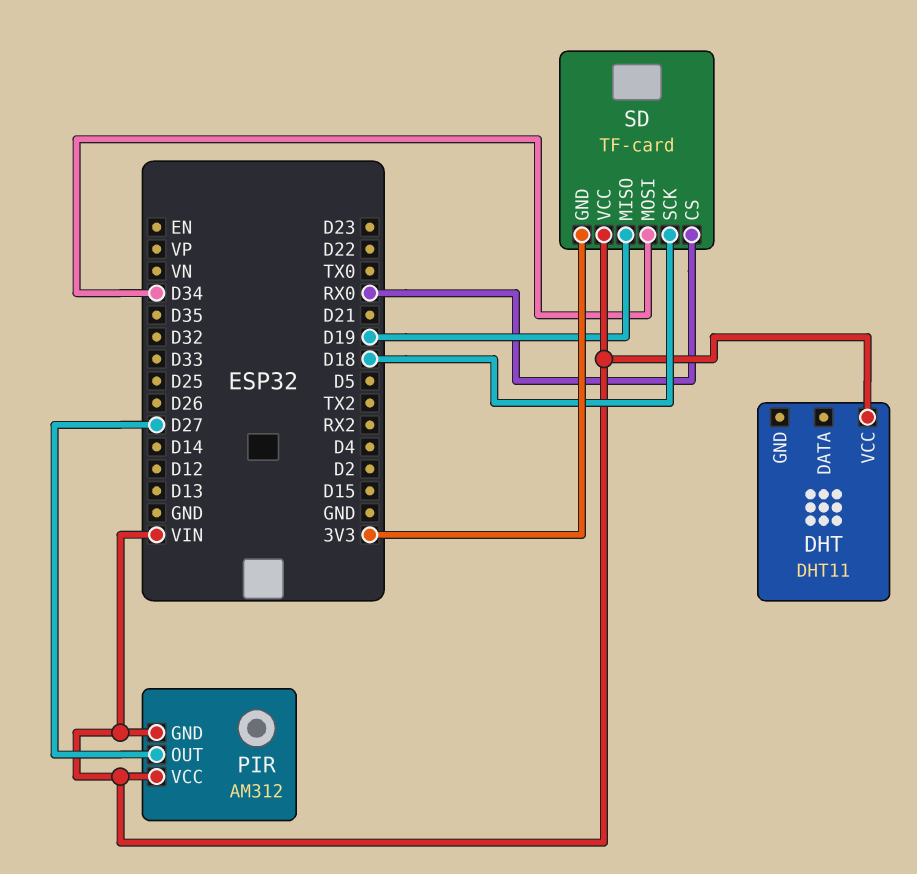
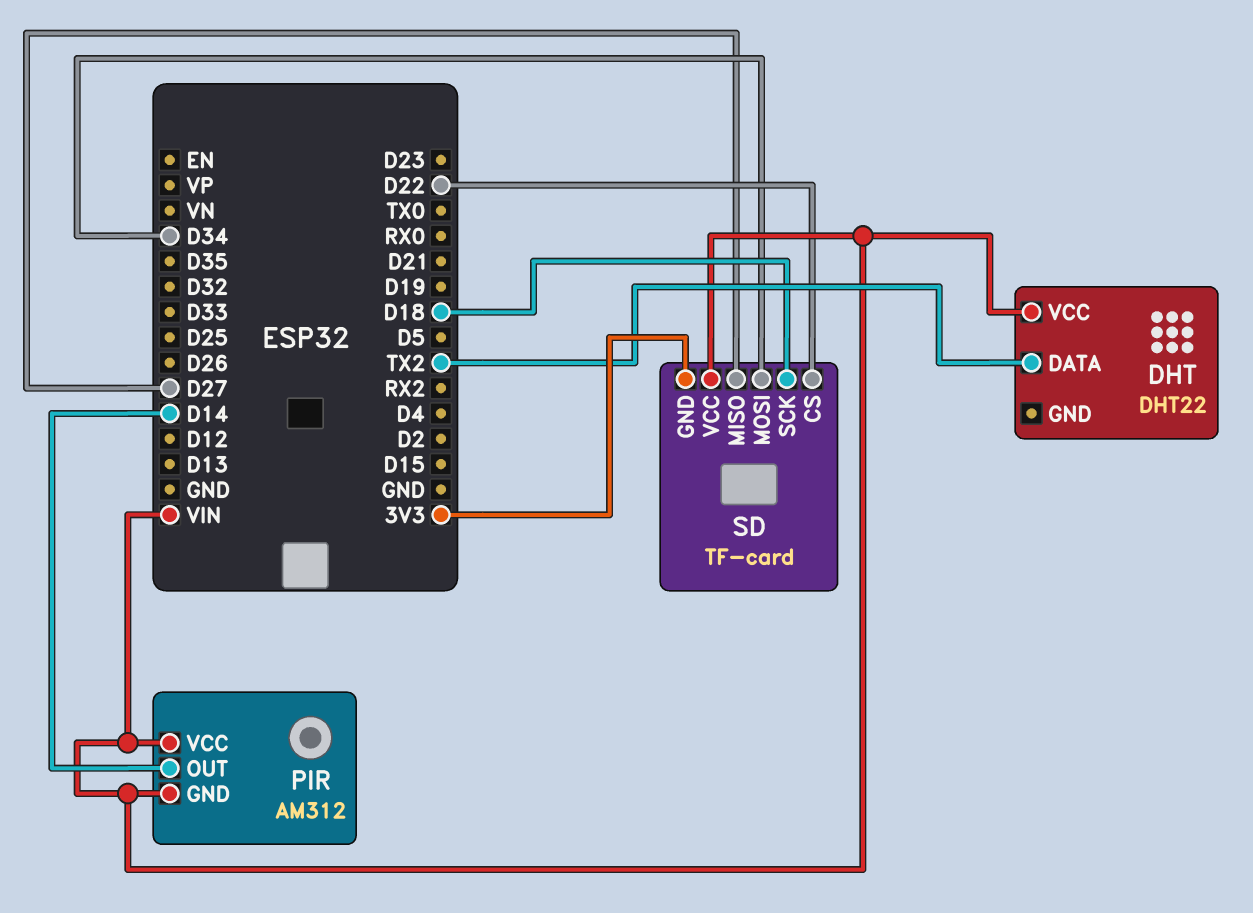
DHT: DHT11 -> DHT22
DHT pin DATA: none -> TX2
PIR pin OUT: D27 -> D14
SD pin CS: RX0 -> D22
SD pin MISO: D19 -> D27

